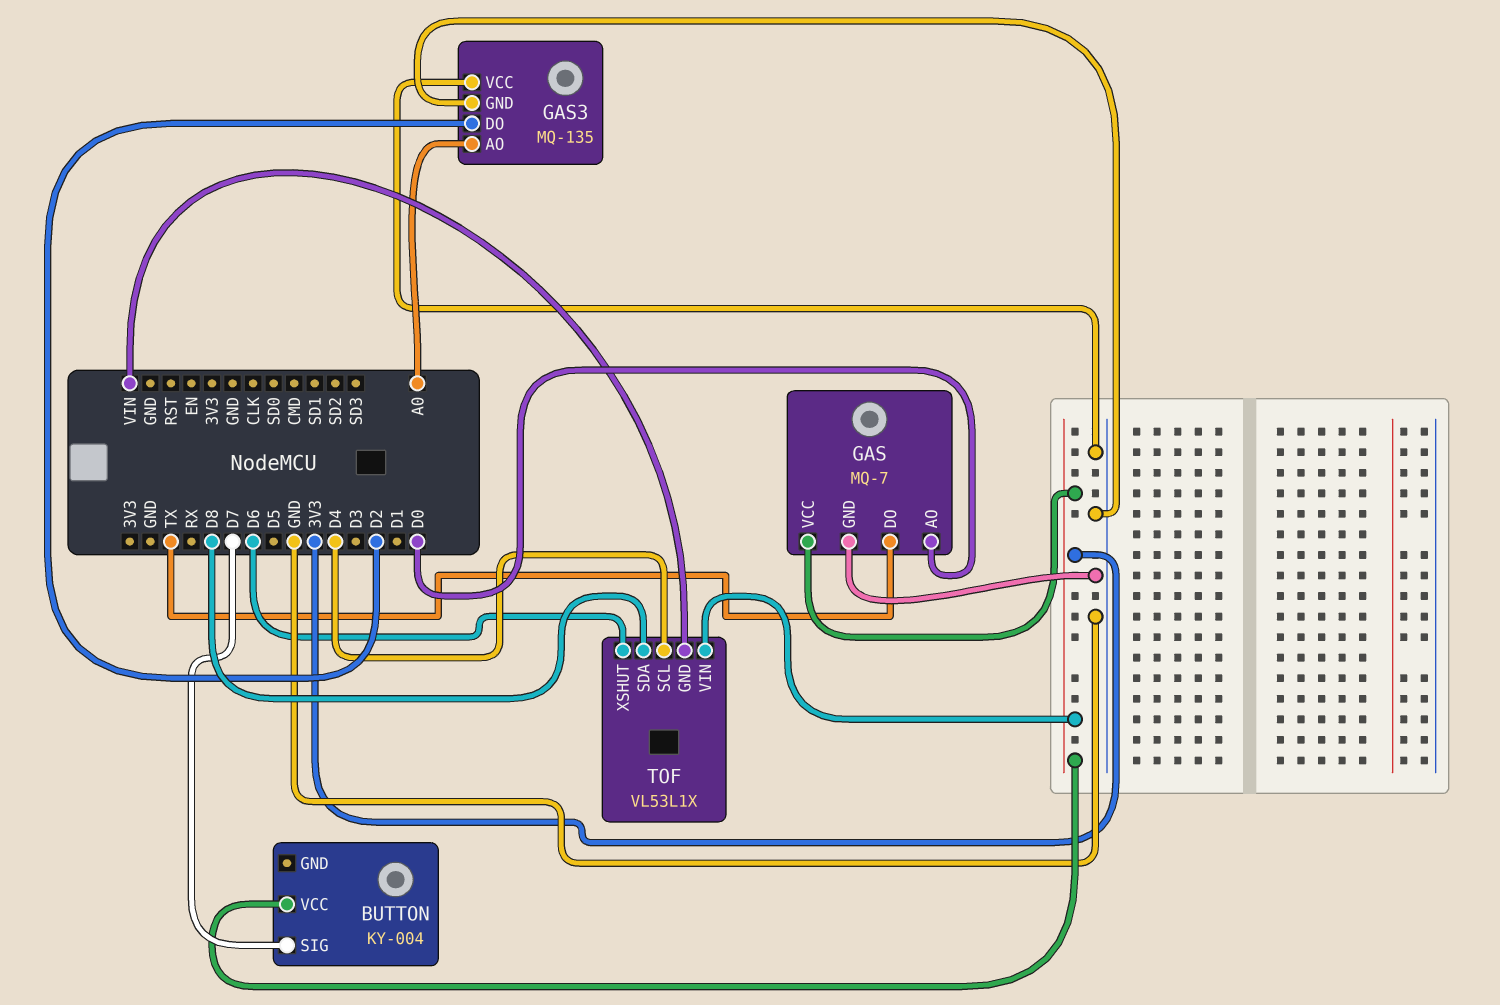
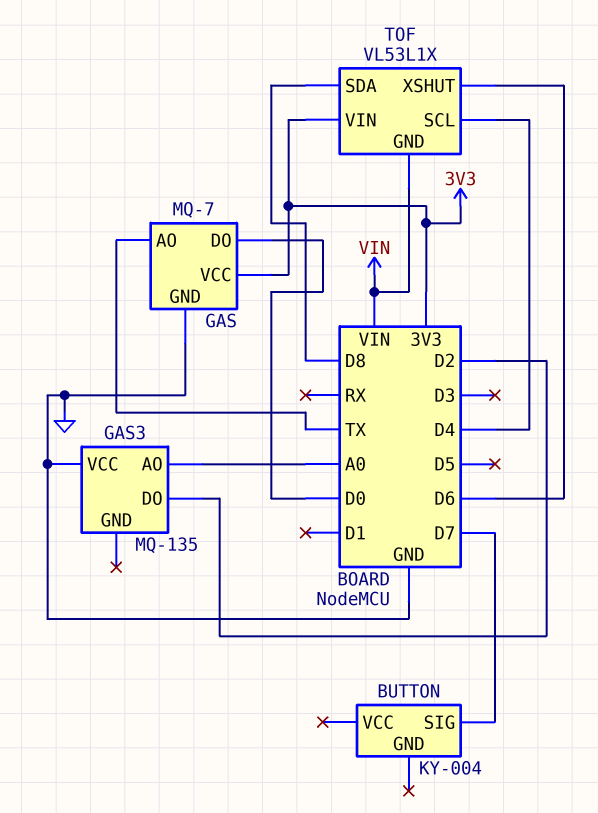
BUTTON pin VCC: 3V3 -> none
GAS pin AO: D0 -> TX
GAS pin DO: TX -> D0
GAS3 pin GND: GND -> none

